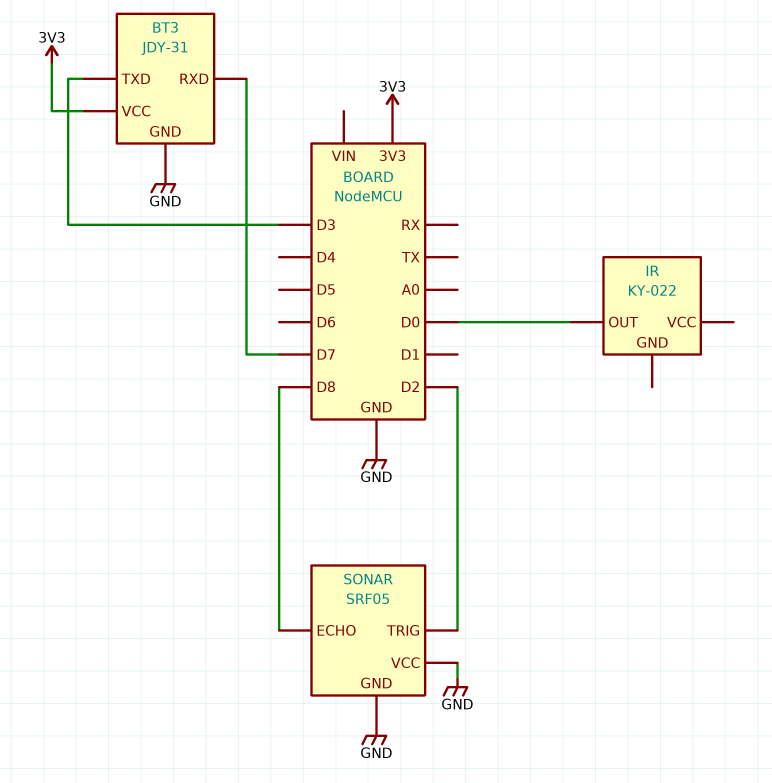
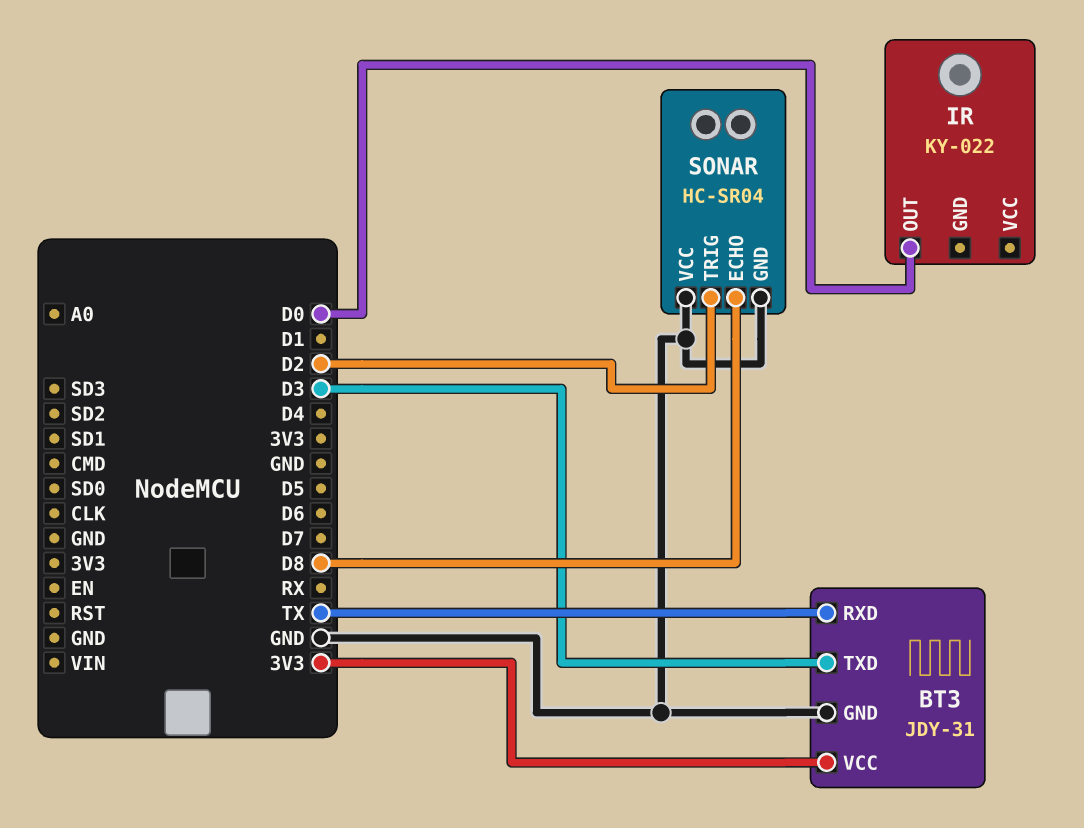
BT3 pin RXD: D7 -> TX
SONAR: SRF05 -> HC-SR04

